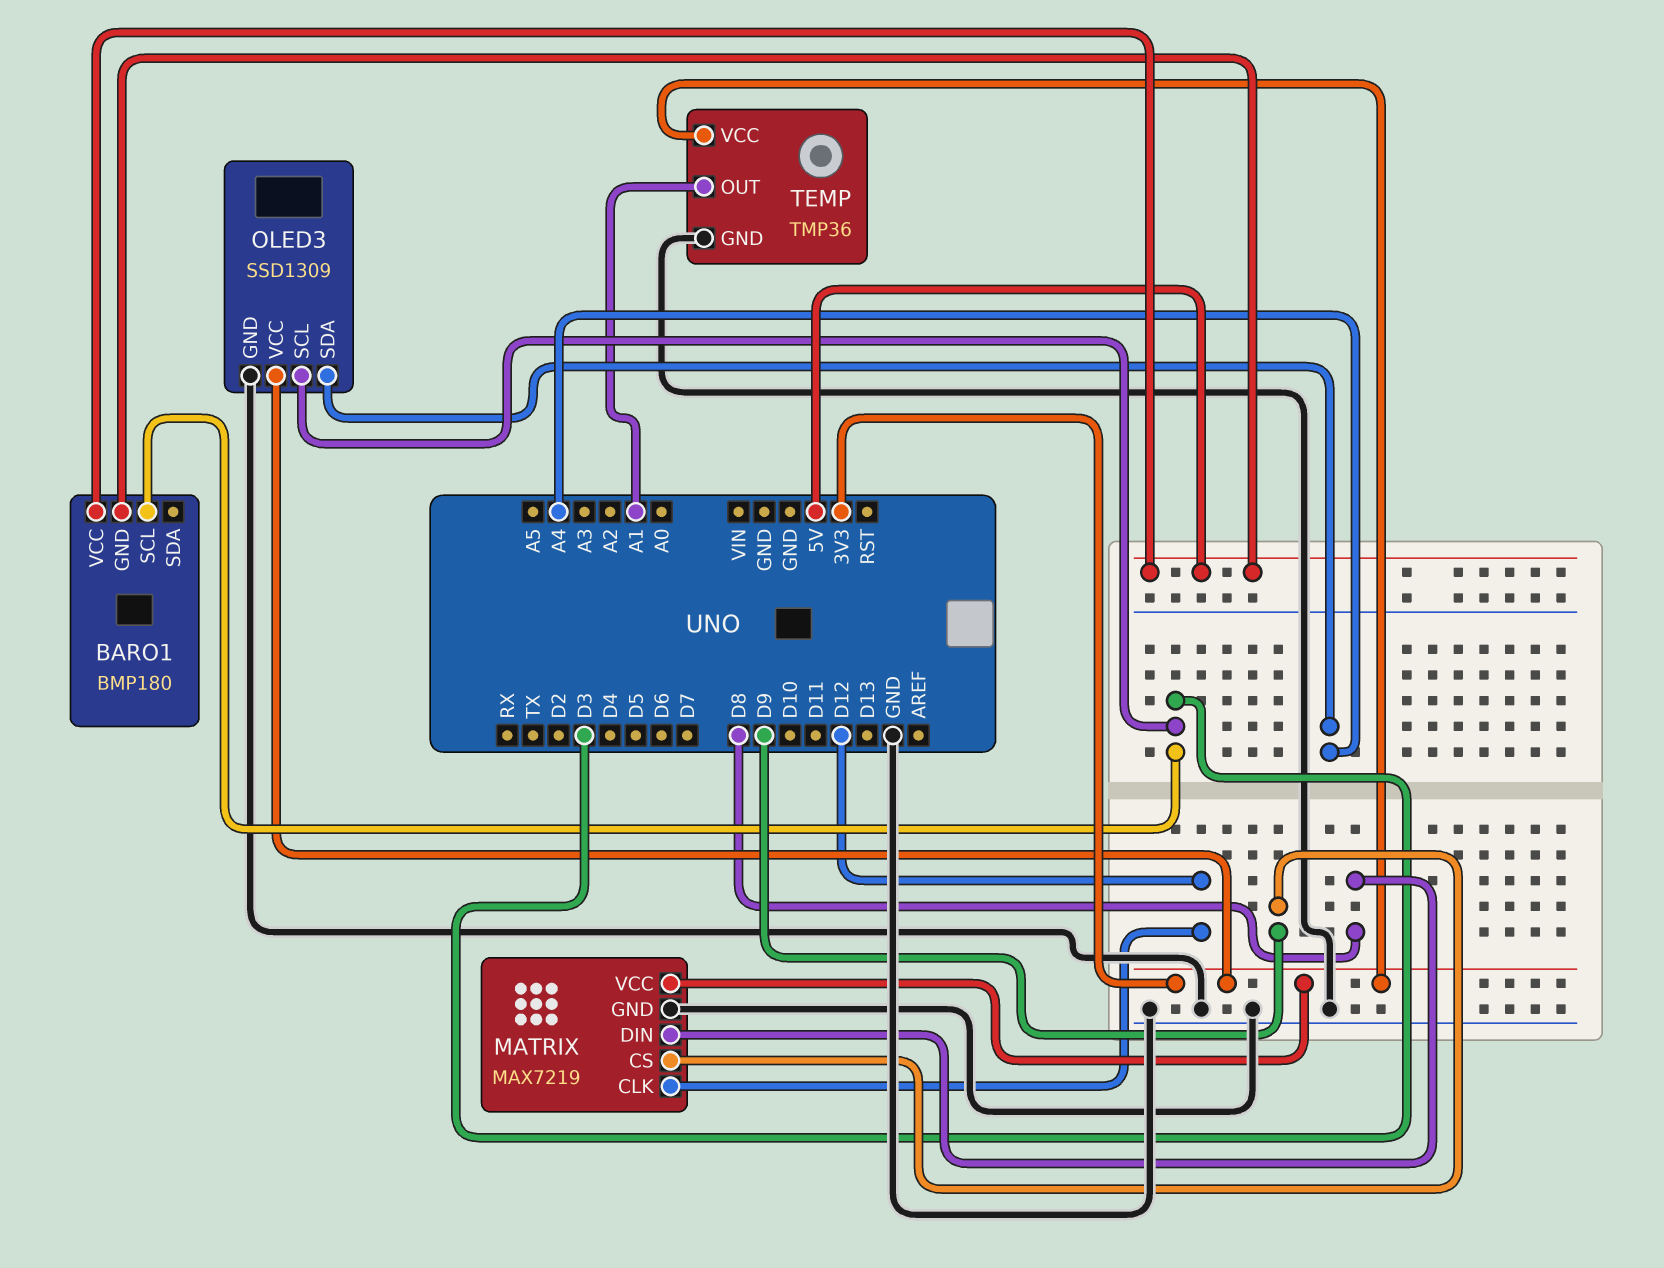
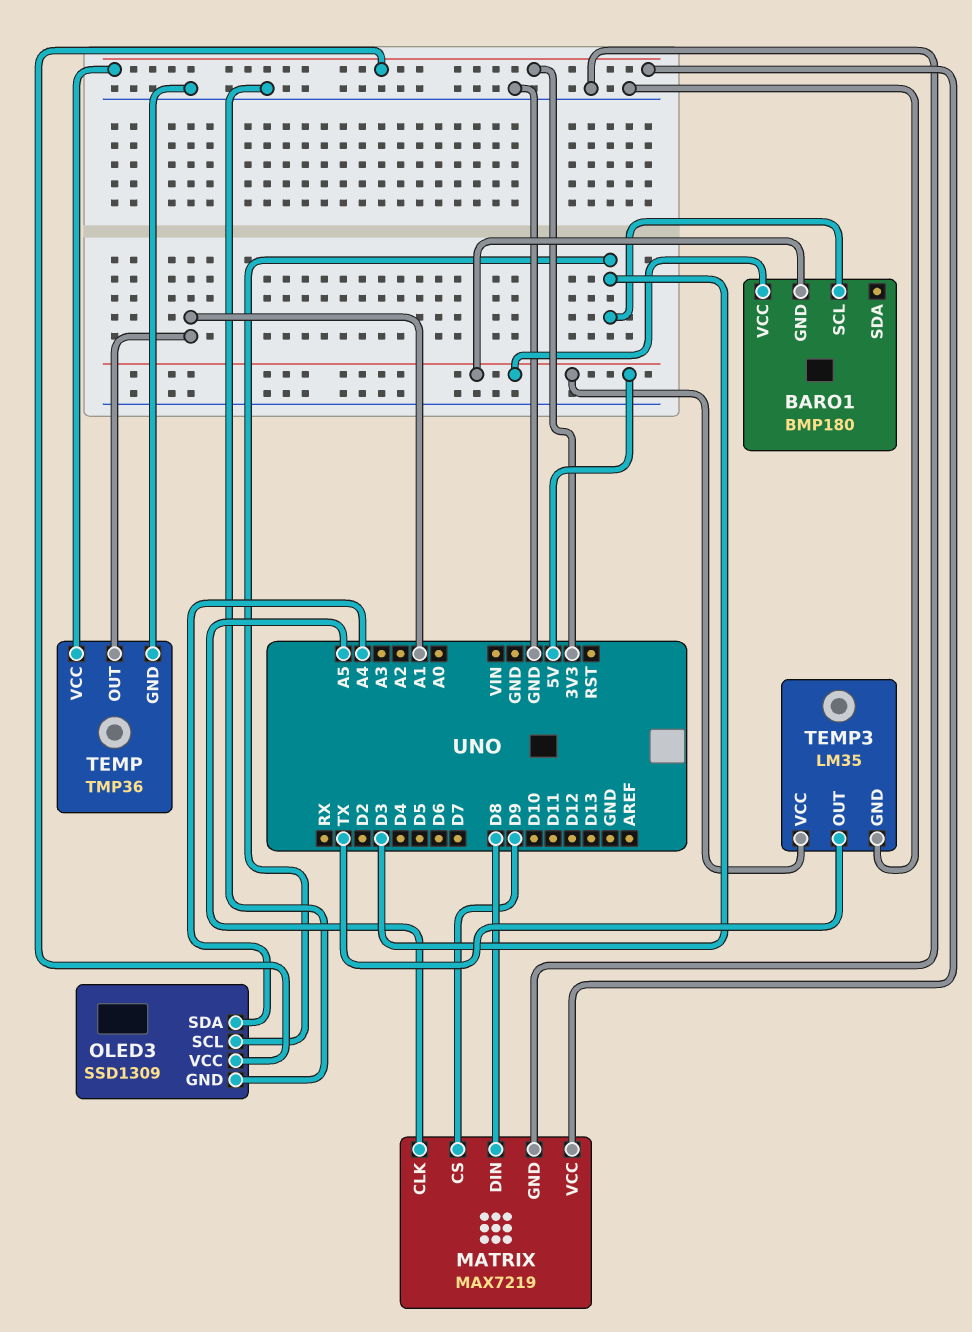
MATRIX pin CLK: D12 -> A5
TEMP3: none -> LM35
TEMP3 pin GND: none -> GND
TEMP3 pin OUT: none -> TX
TEMP3 pin VCC: none -> 5V

